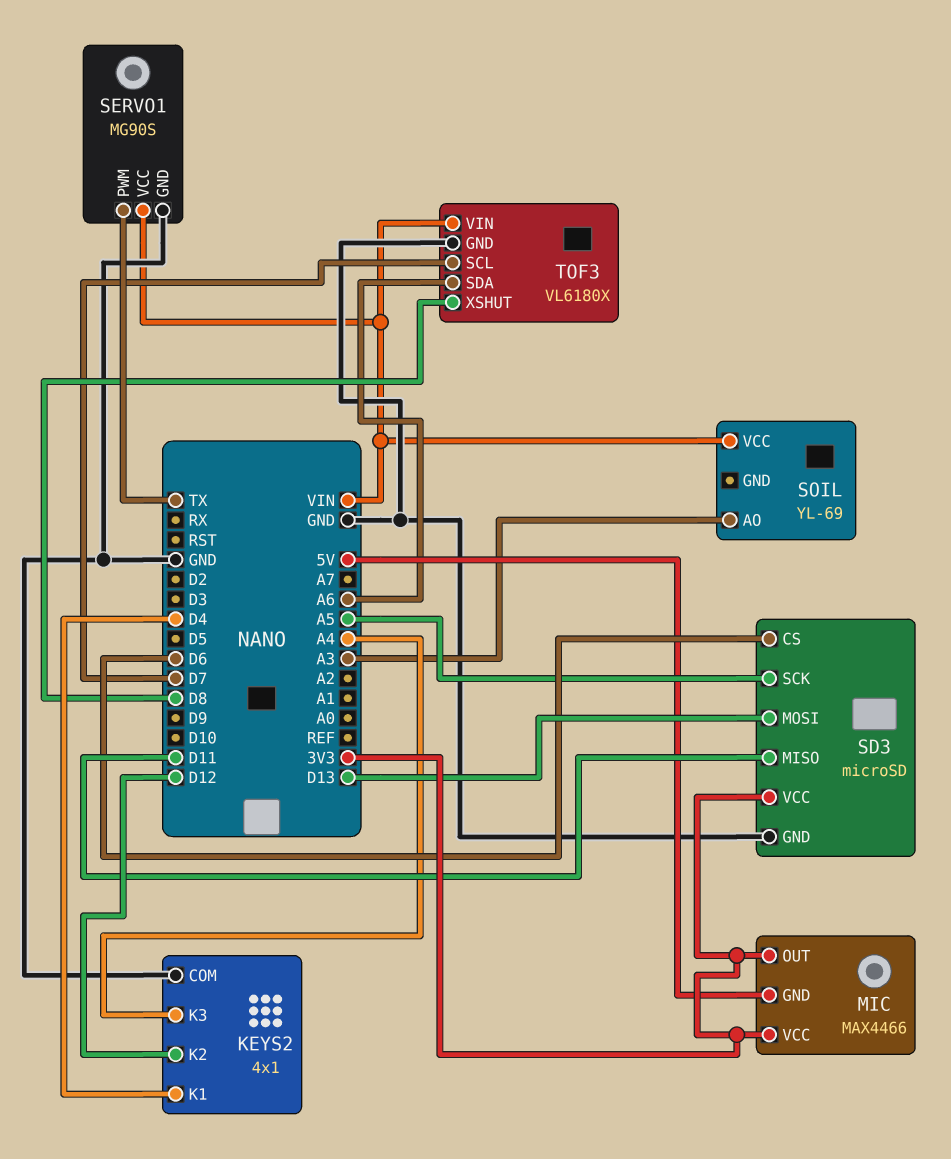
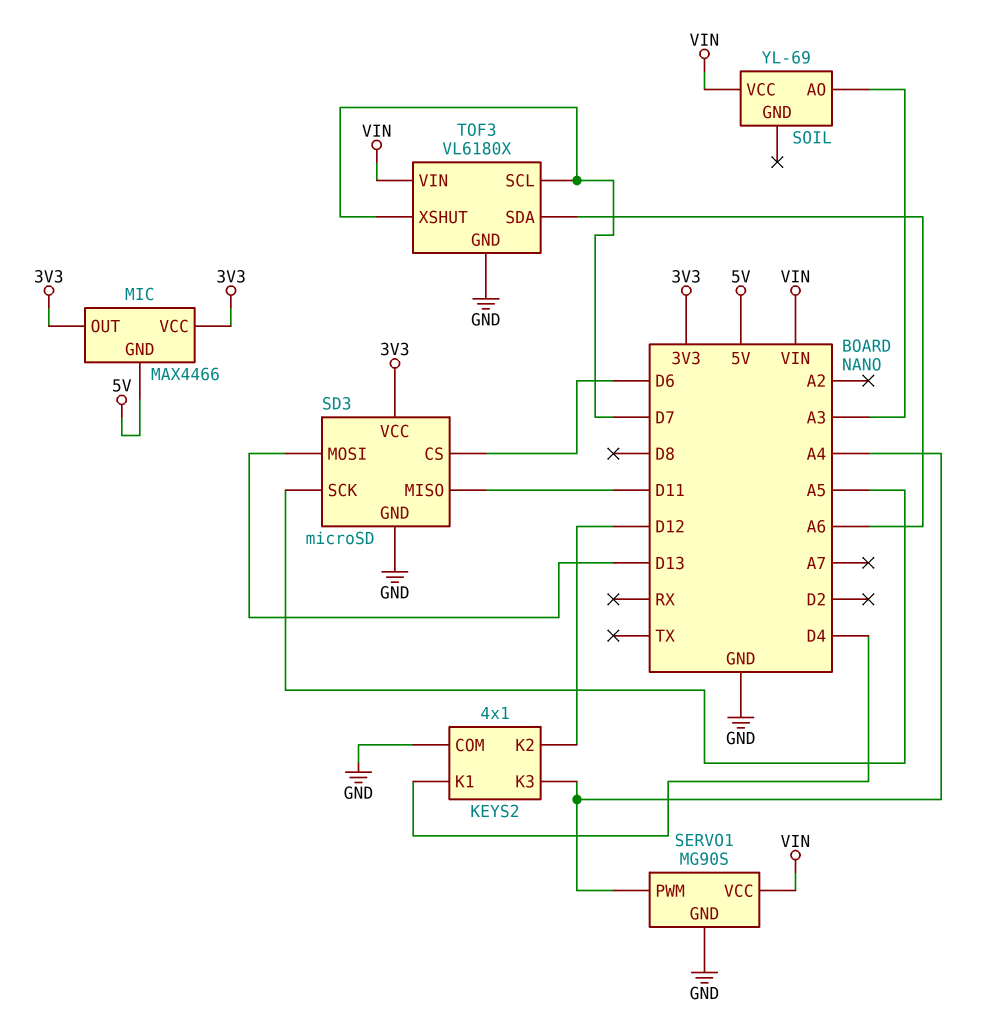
SERVO1 pin PWM: TX -> A4
TOF3 pin XSHUT: D8 -> D7

